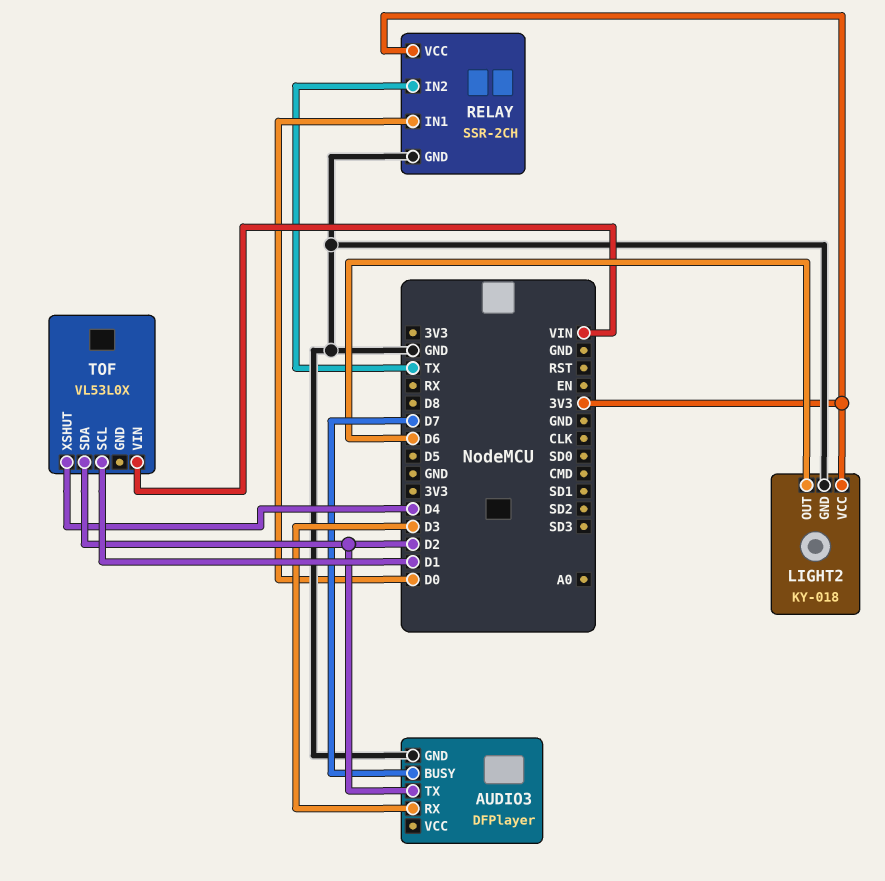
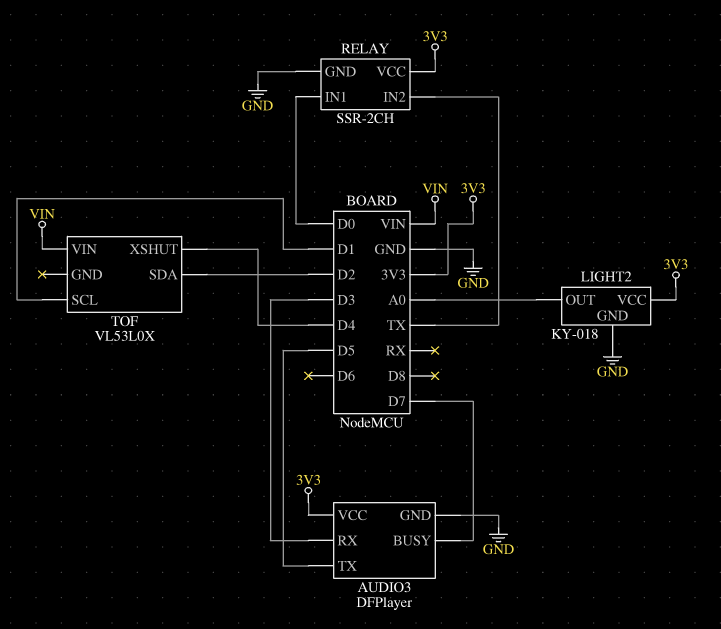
AUDIO3 pin TX: D2 -> D5
AUDIO3 pin VCC: none -> 3V3
LIGHT2 pin OUT: D6 -> A0

